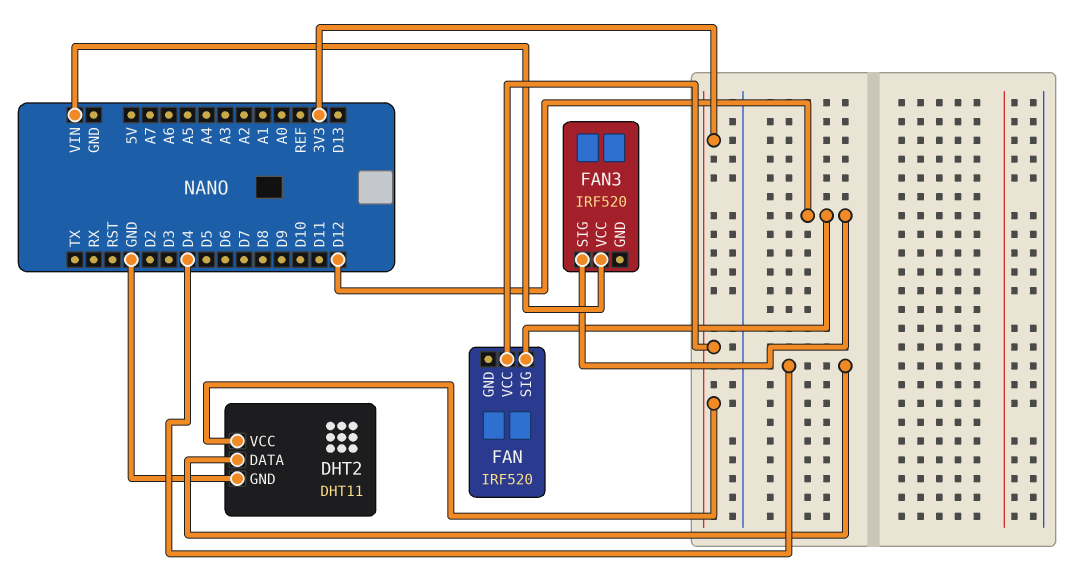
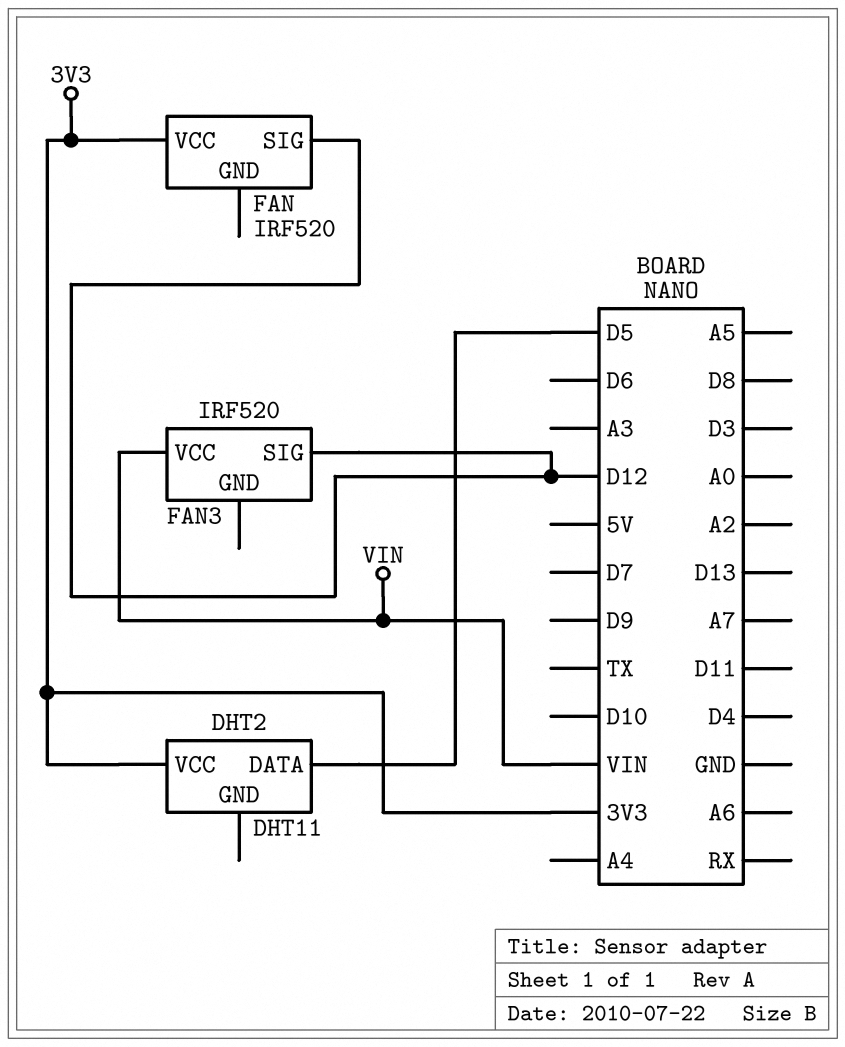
DHT2 pin DATA: D4 -> D5
DHT2 pin GND: GND -> none

